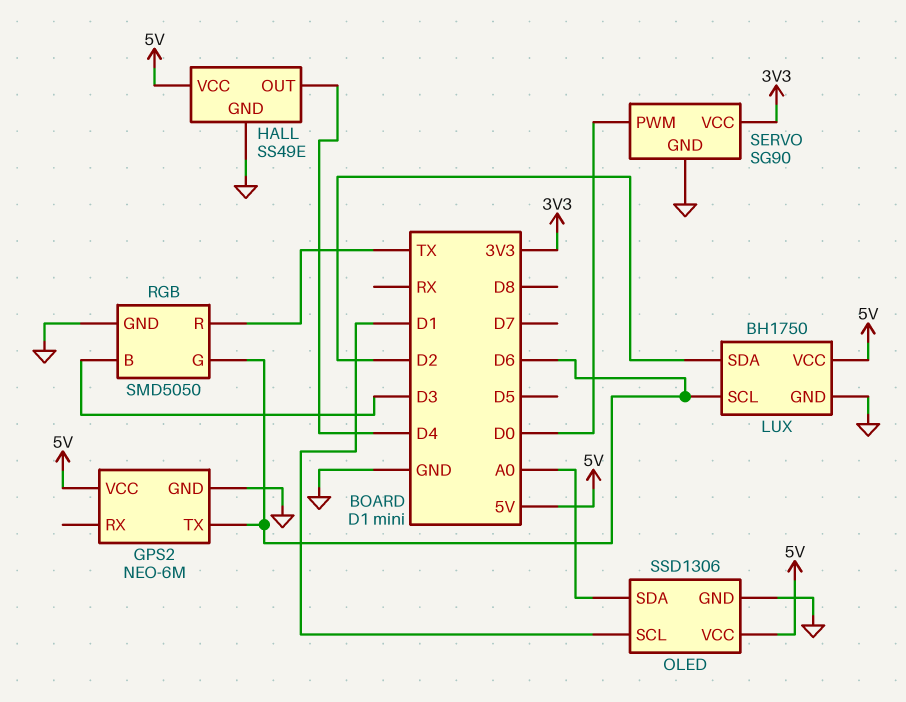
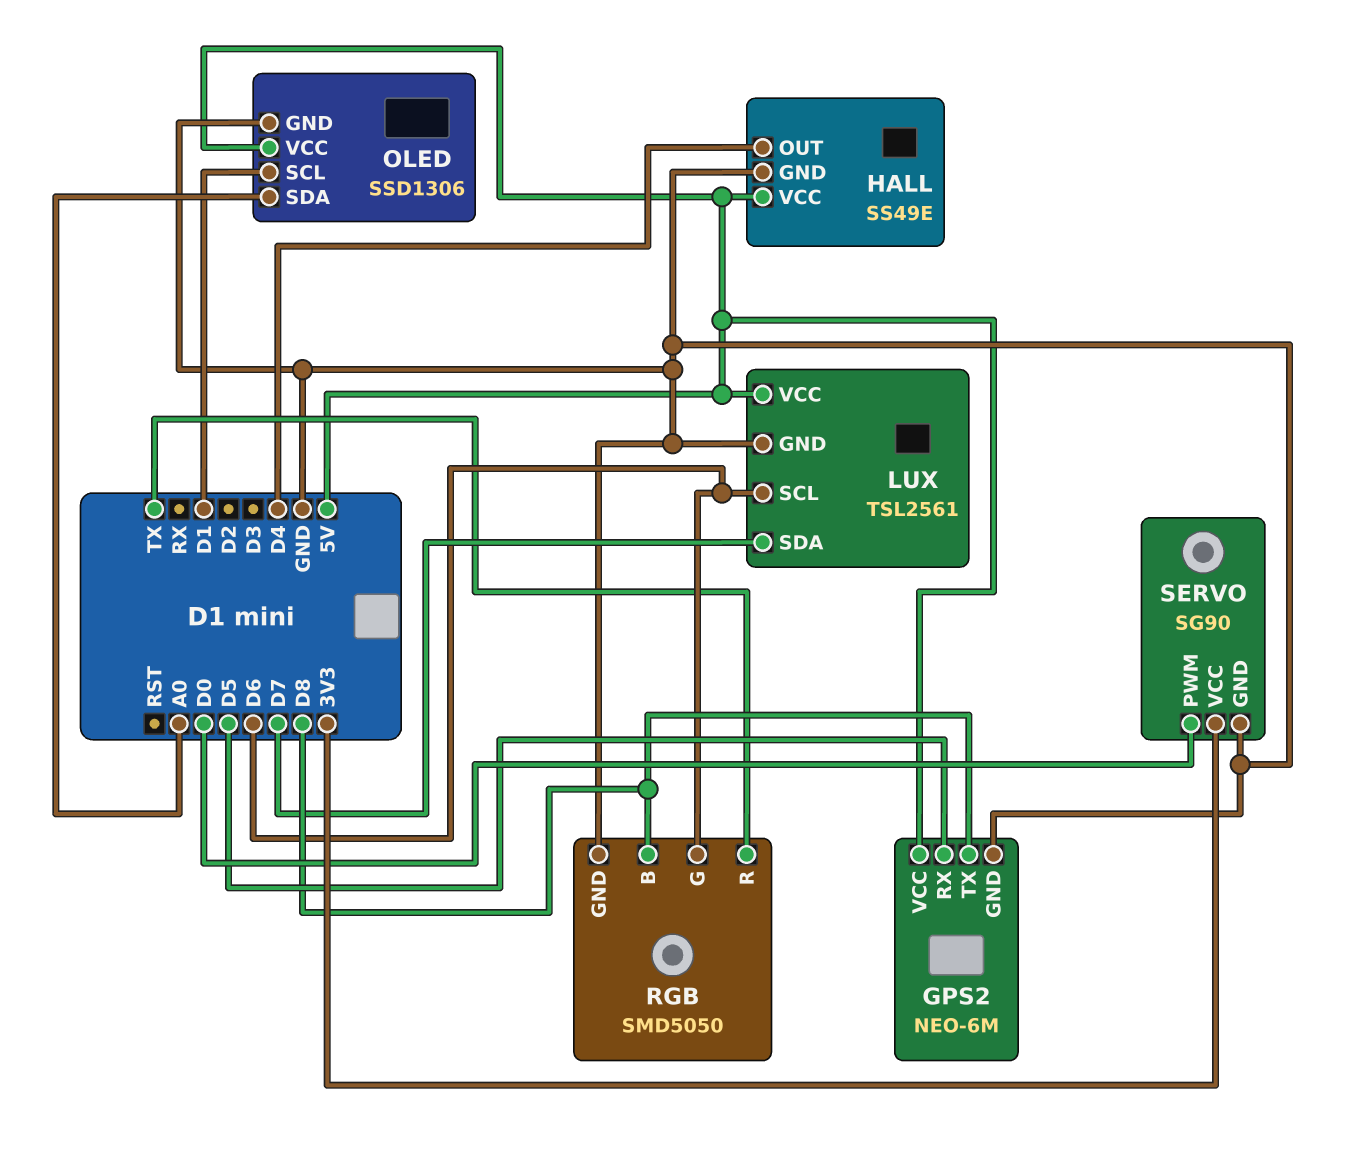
GPS2 pin RX: none -> D5
GPS2 pin TX: D6 -> D8
LUX: BH1750 -> TSL2561
LUX pin SDA: D2 -> D7
RGB pin B: D3 -> D8

